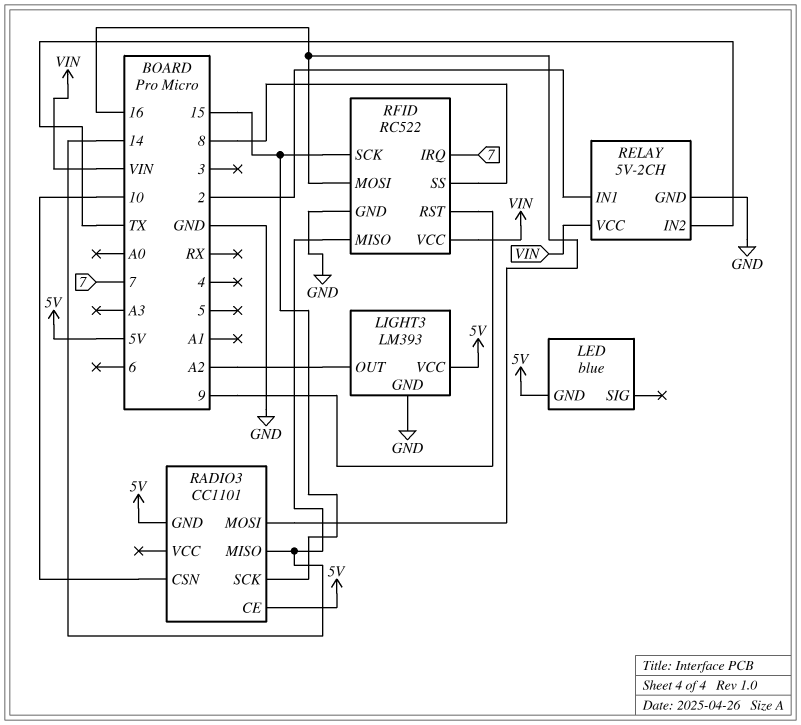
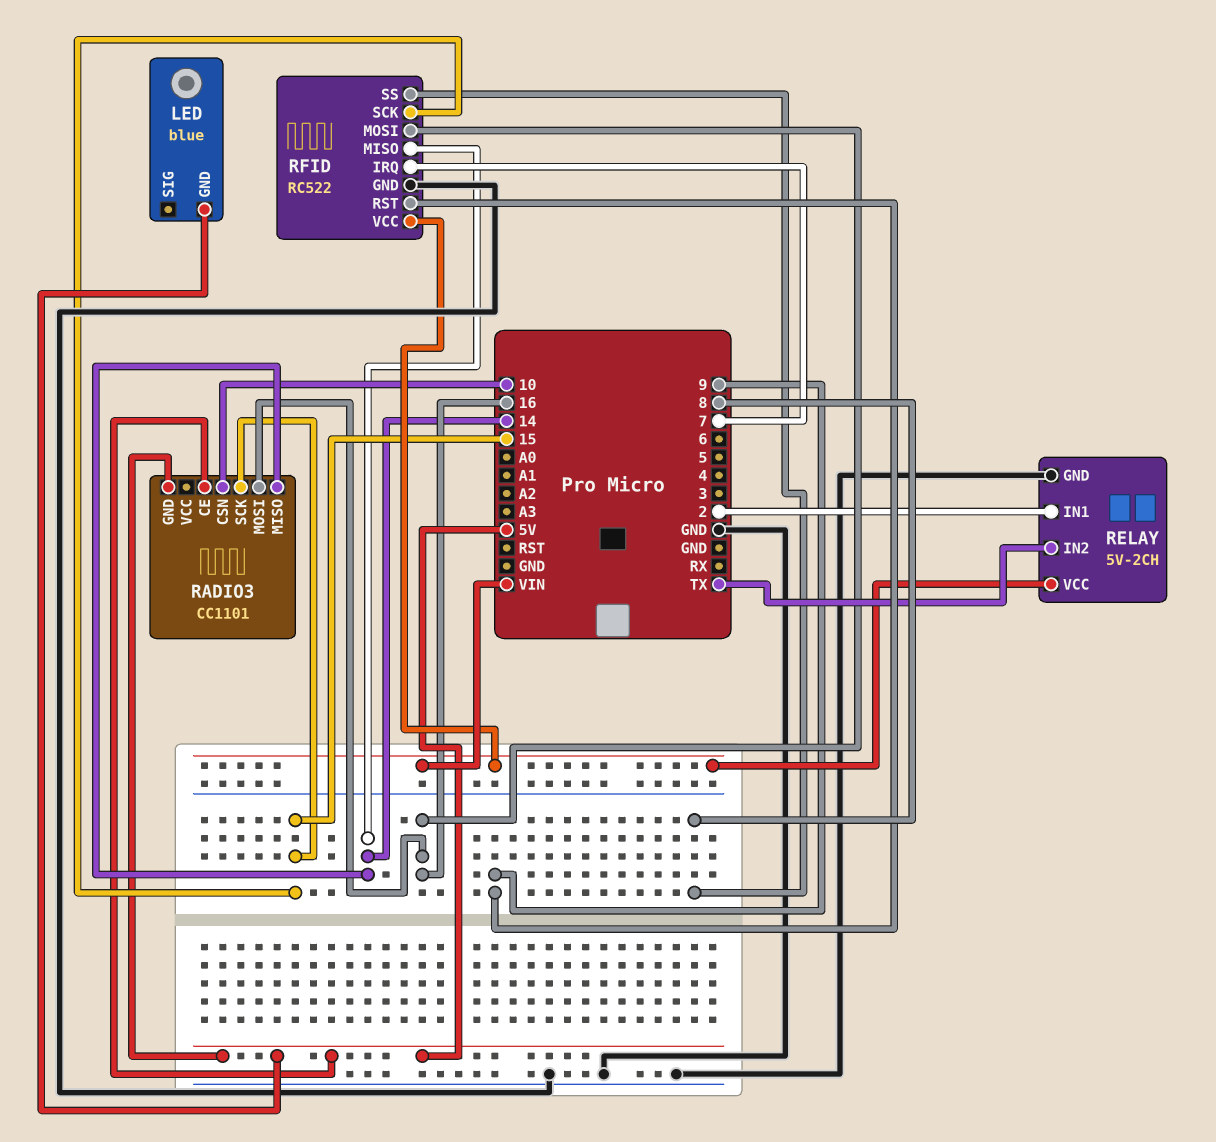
LIGHT3: LM393 -> none
LIGHT3 pin GND: GND -> none
LIGHT3 pin OUT: A2 -> none
LIGHT3 pin VCC: 5V -> none

